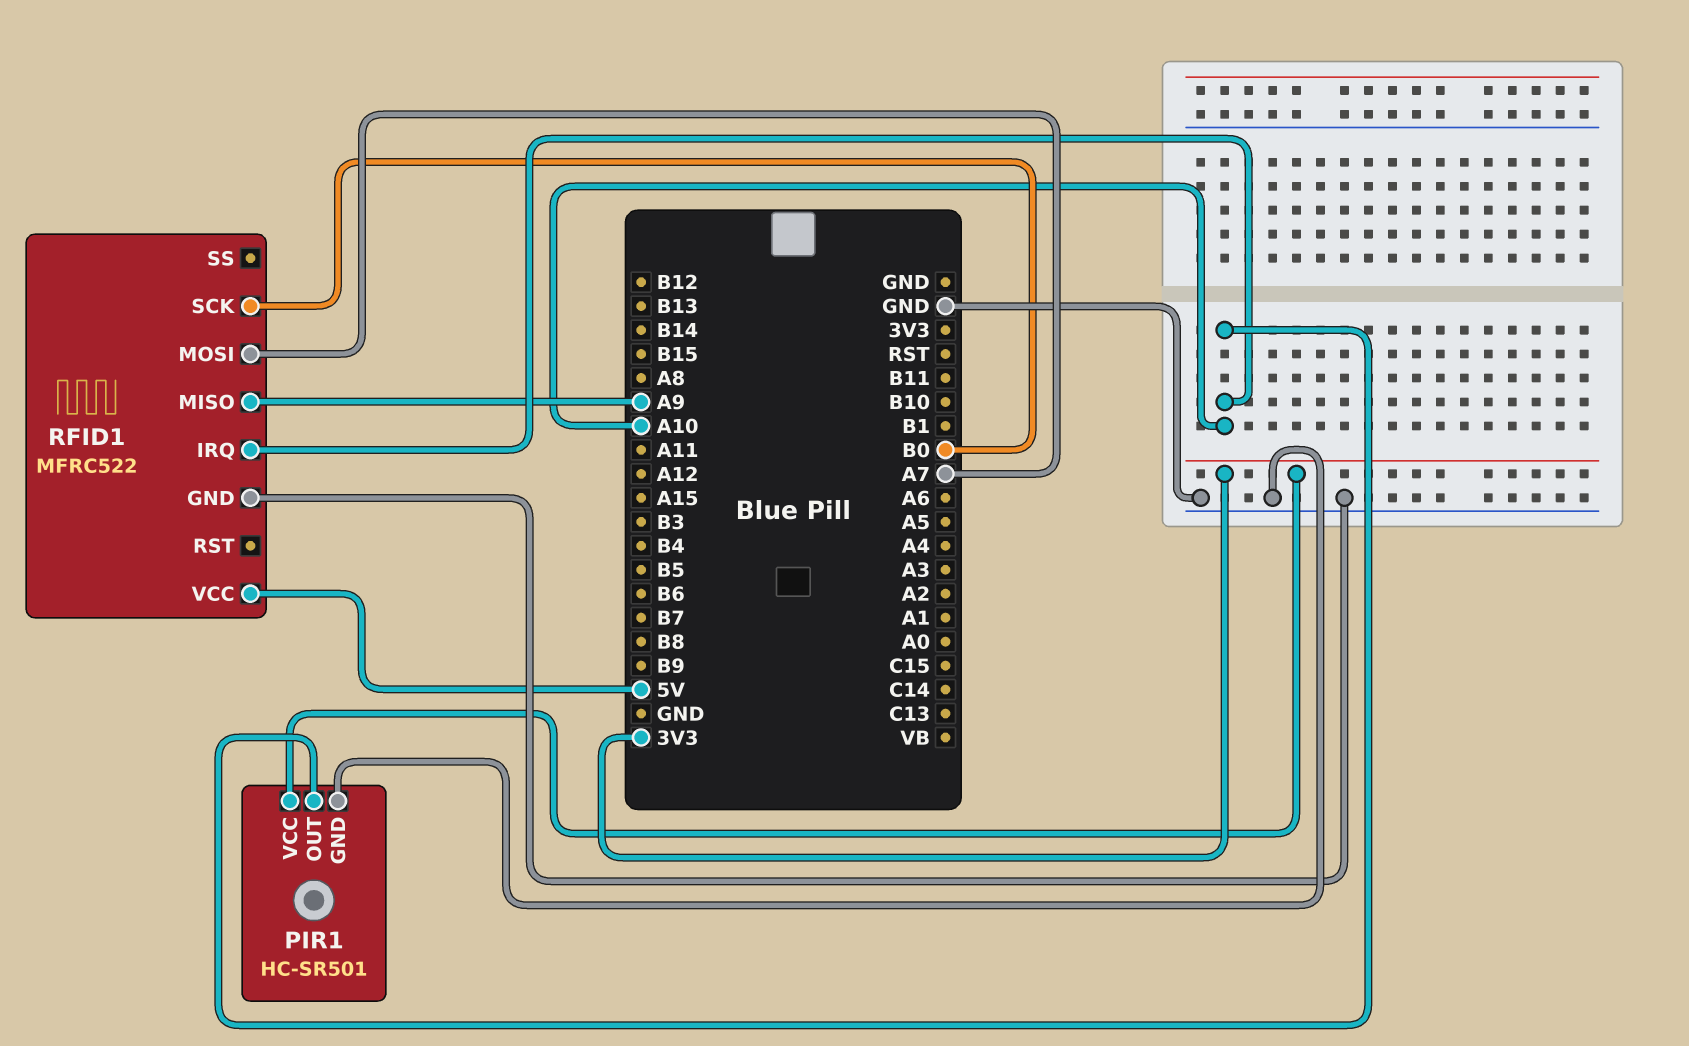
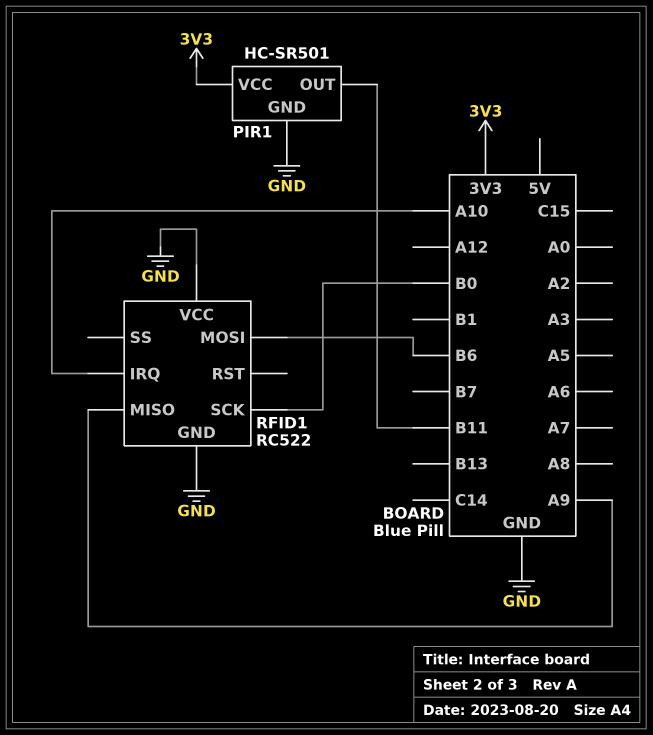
PIR1 pin OUT: A10 -> B11
RFID1: MFRC522 -> RC522
RFID1 pin MOSI: A7 -> B6
RFID1 pin VCC: 5V -> GND

